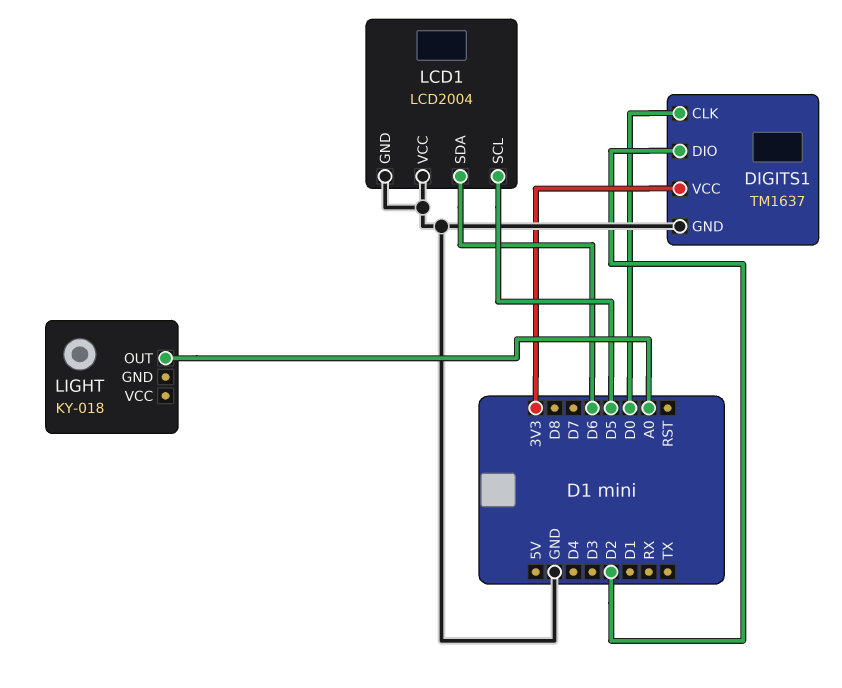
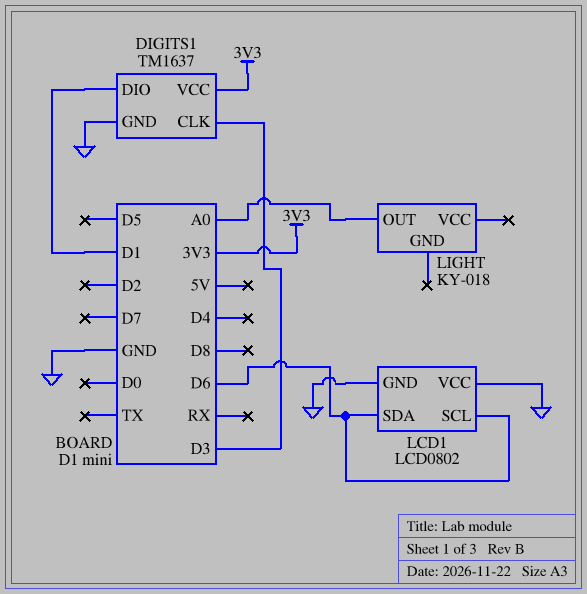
DIGITS1 pin CLK: D0 -> D3
DIGITS1 pin DIO: D2 -> D1
LCD1: LCD2004 -> LCD0802
LCD1 pin SCL: D5 -> D6

